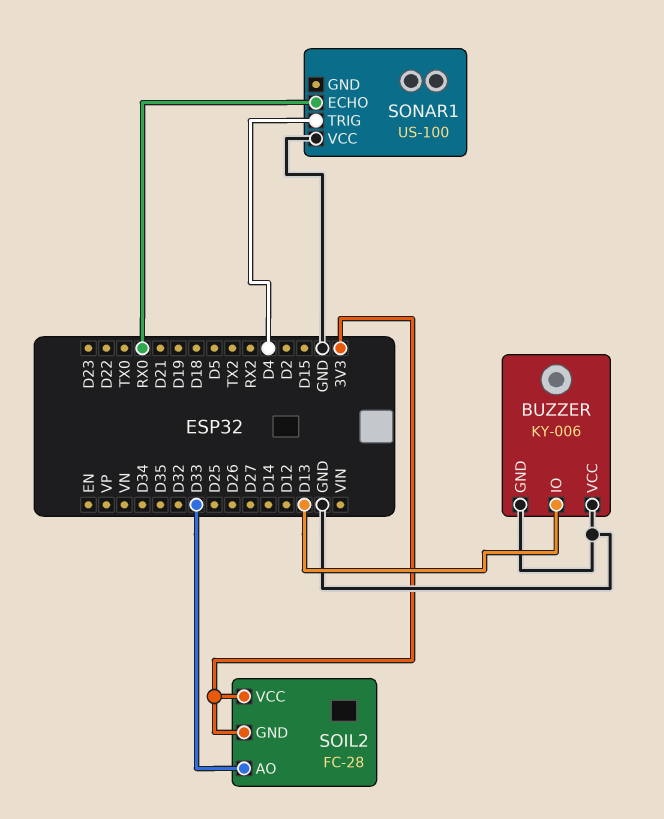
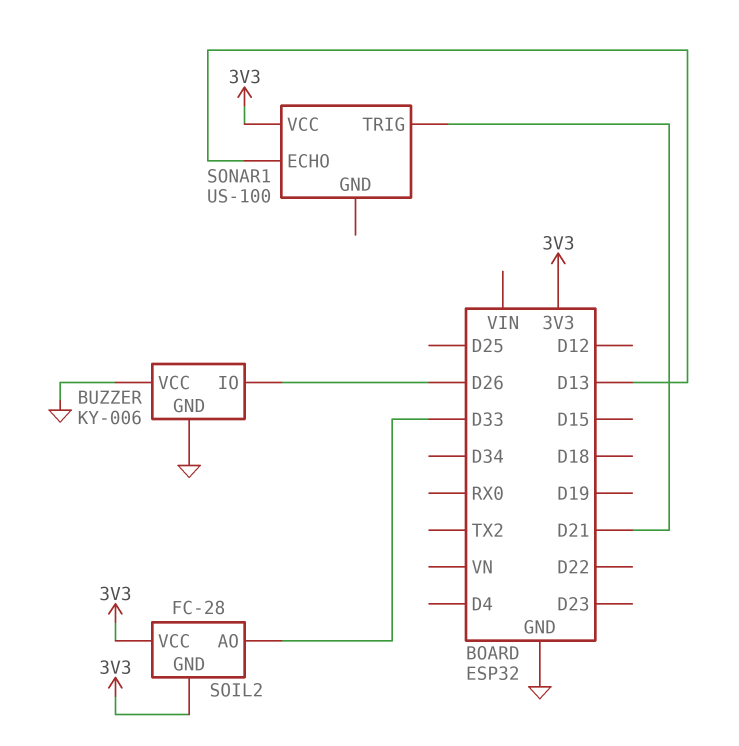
BUZZER pin IO: D13 -> D26
SONAR1 pin ECHO: RX0 -> D13
SONAR1 pin TRIG: D4 -> D21
SONAR1 pin VCC: GND -> 3V3

